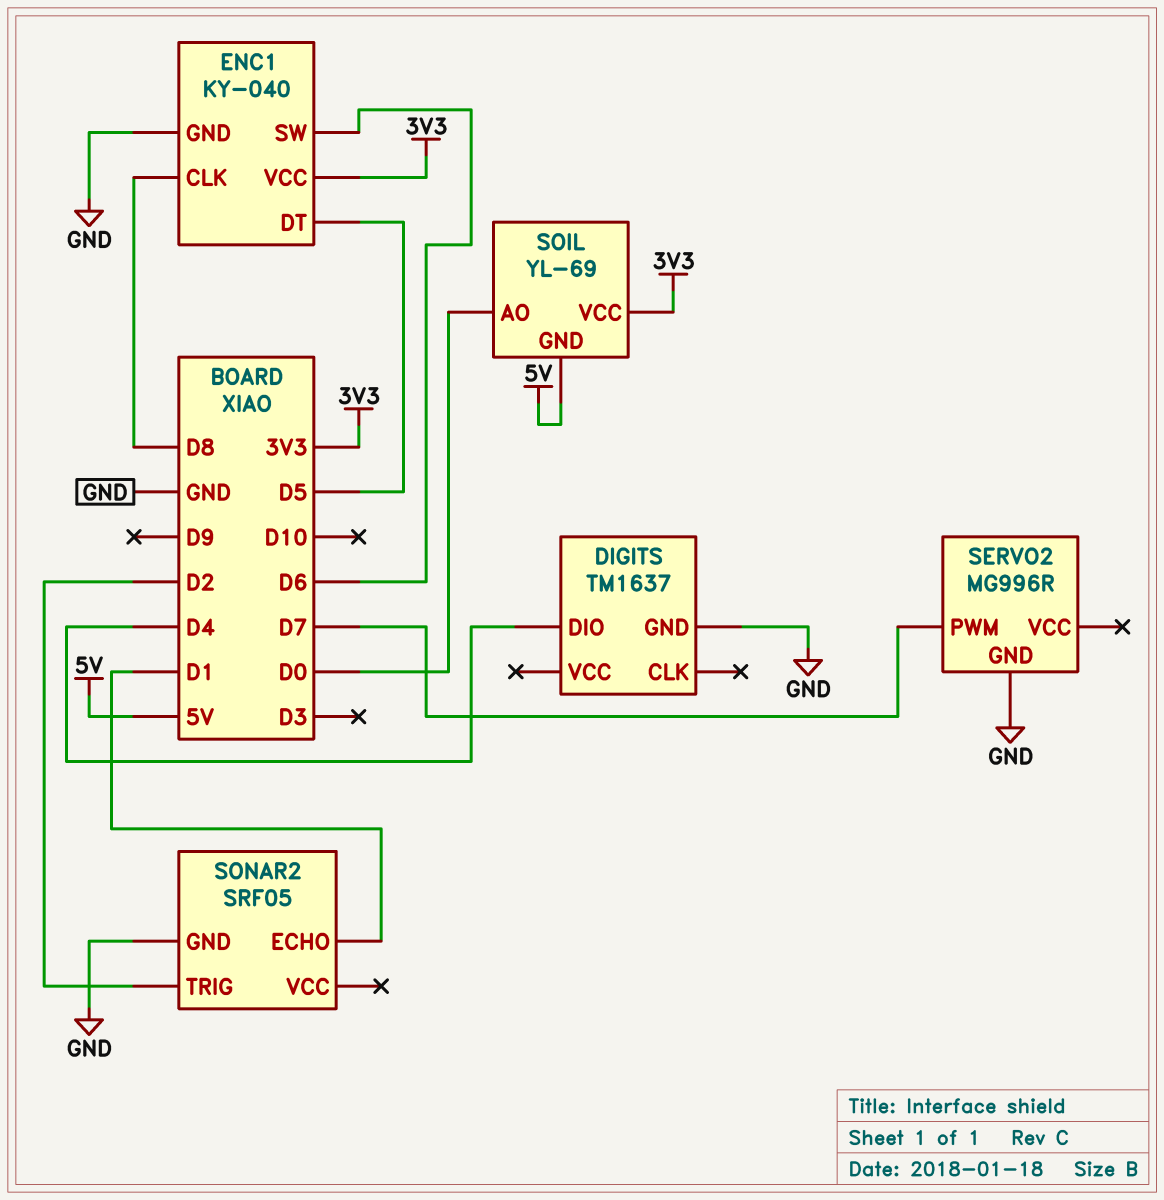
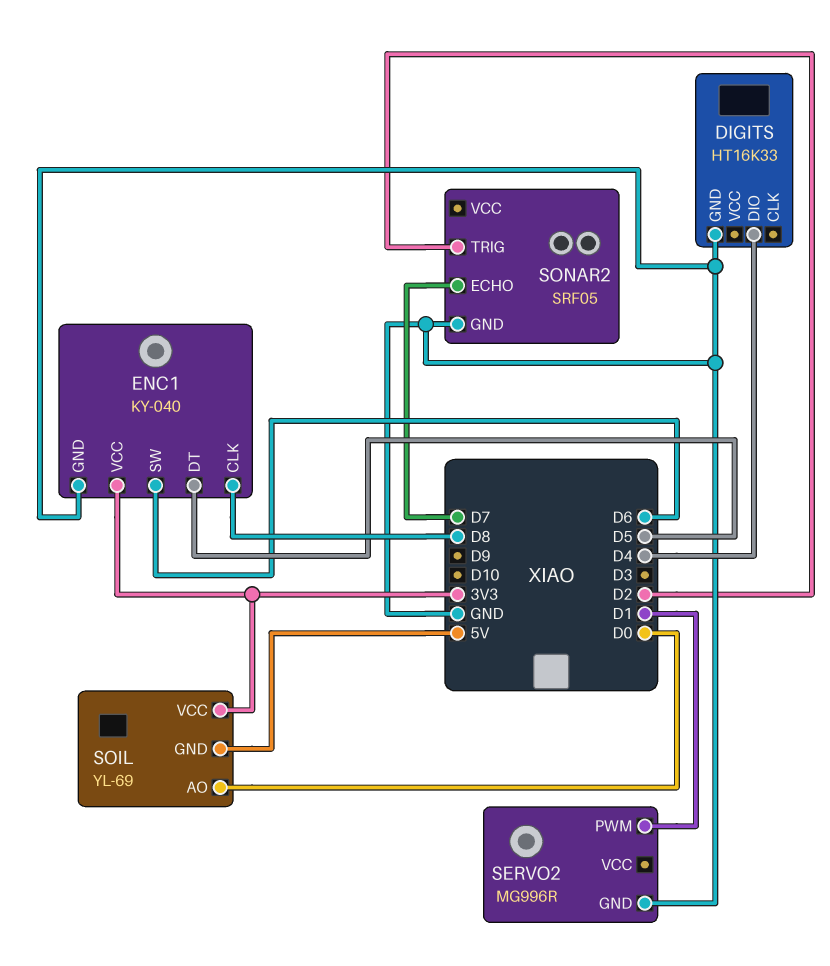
DIGITS: TM1637 -> HT16K33
SERVO2 pin PWM: D7 -> D1
SONAR2 pin ECHO: D1 -> D7

